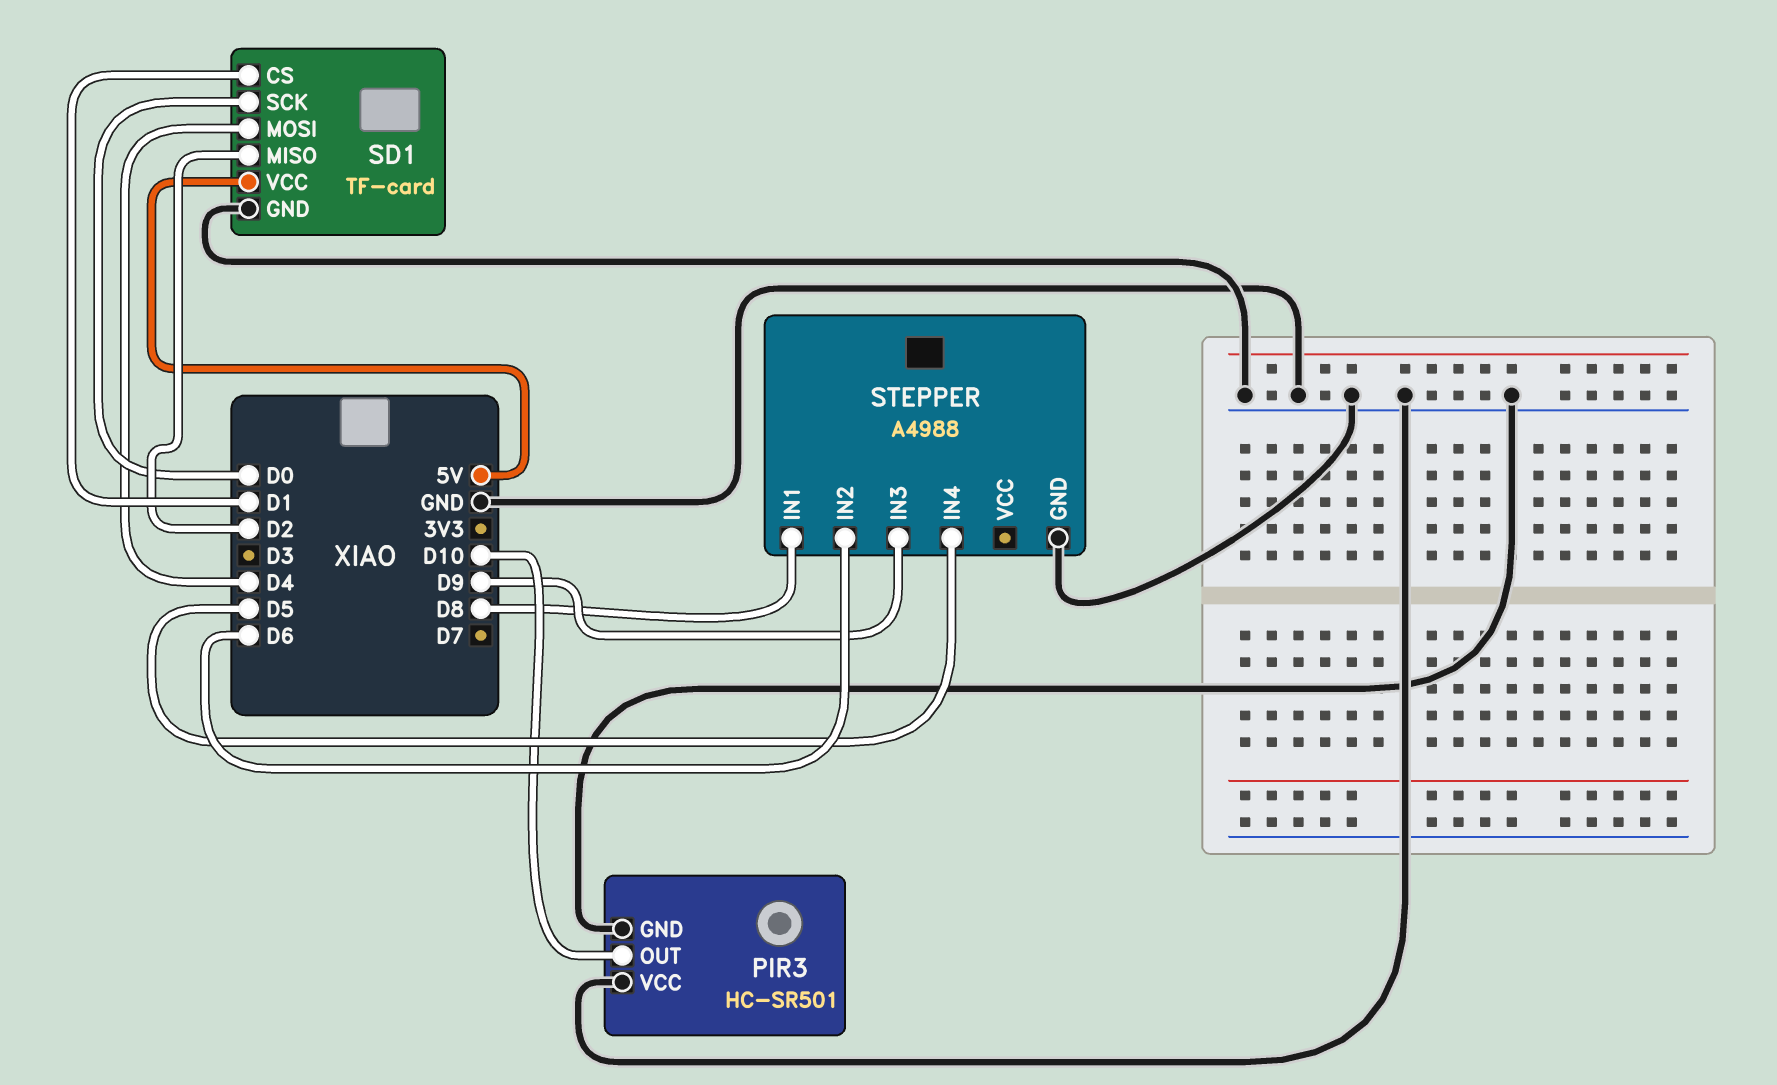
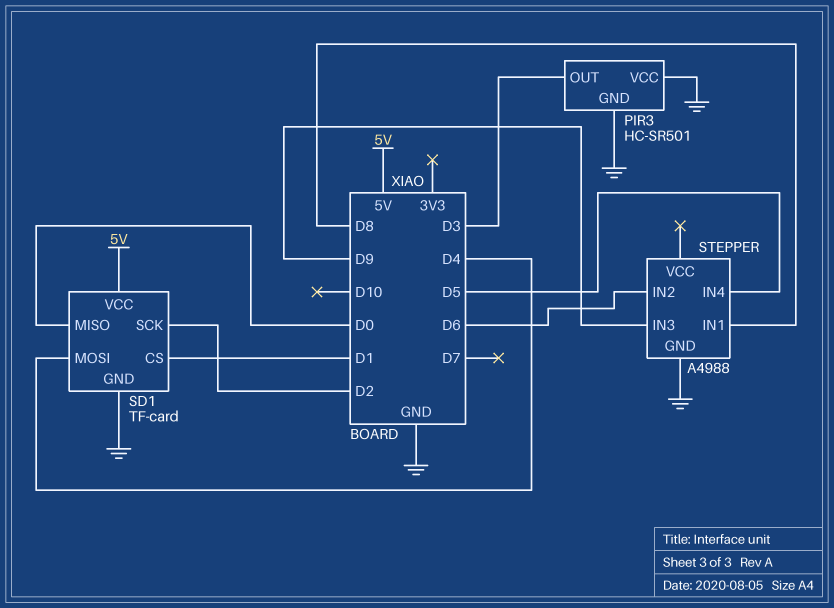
PIR3 pin OUT: D10 -> D3
SD1 pin MISO: D2 -> D0
SD1 pin SCK: D0 -> D2

